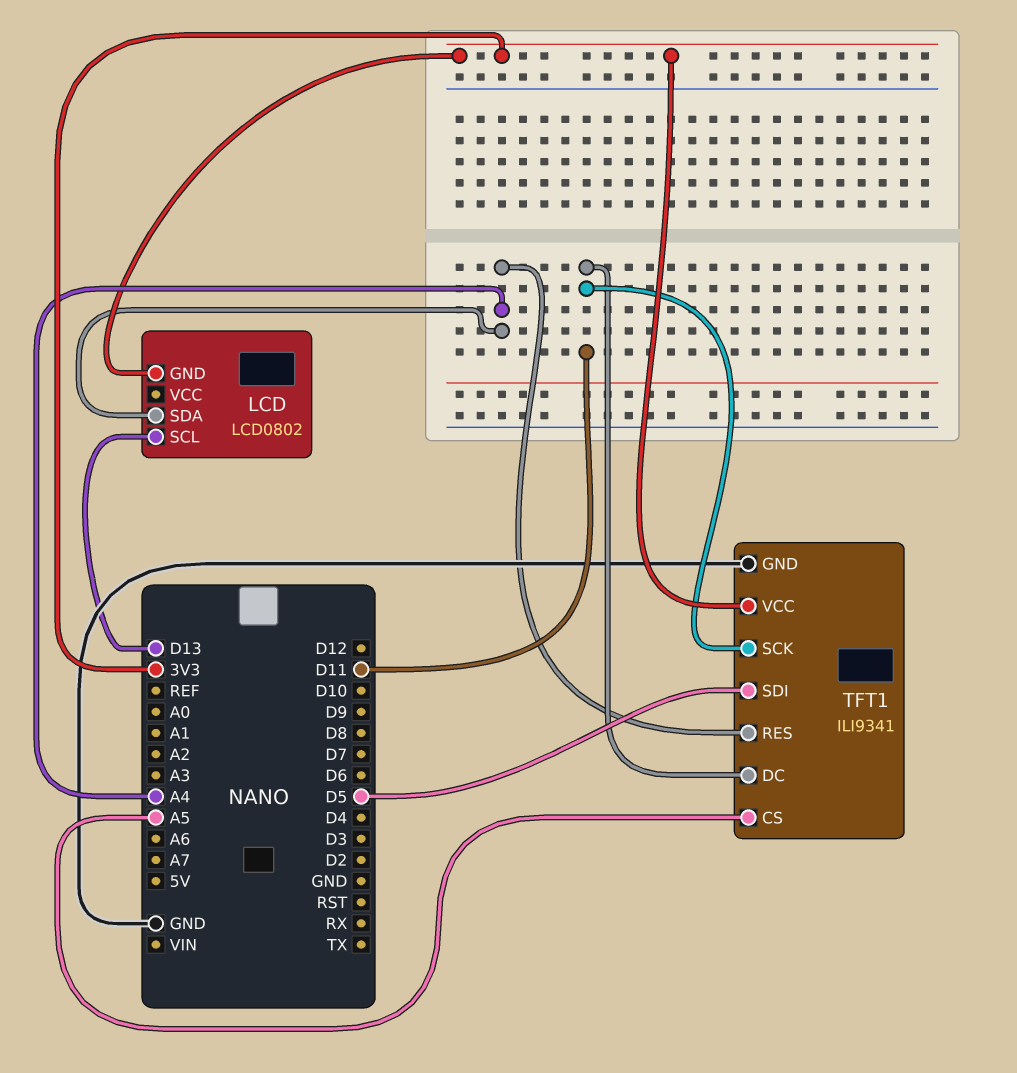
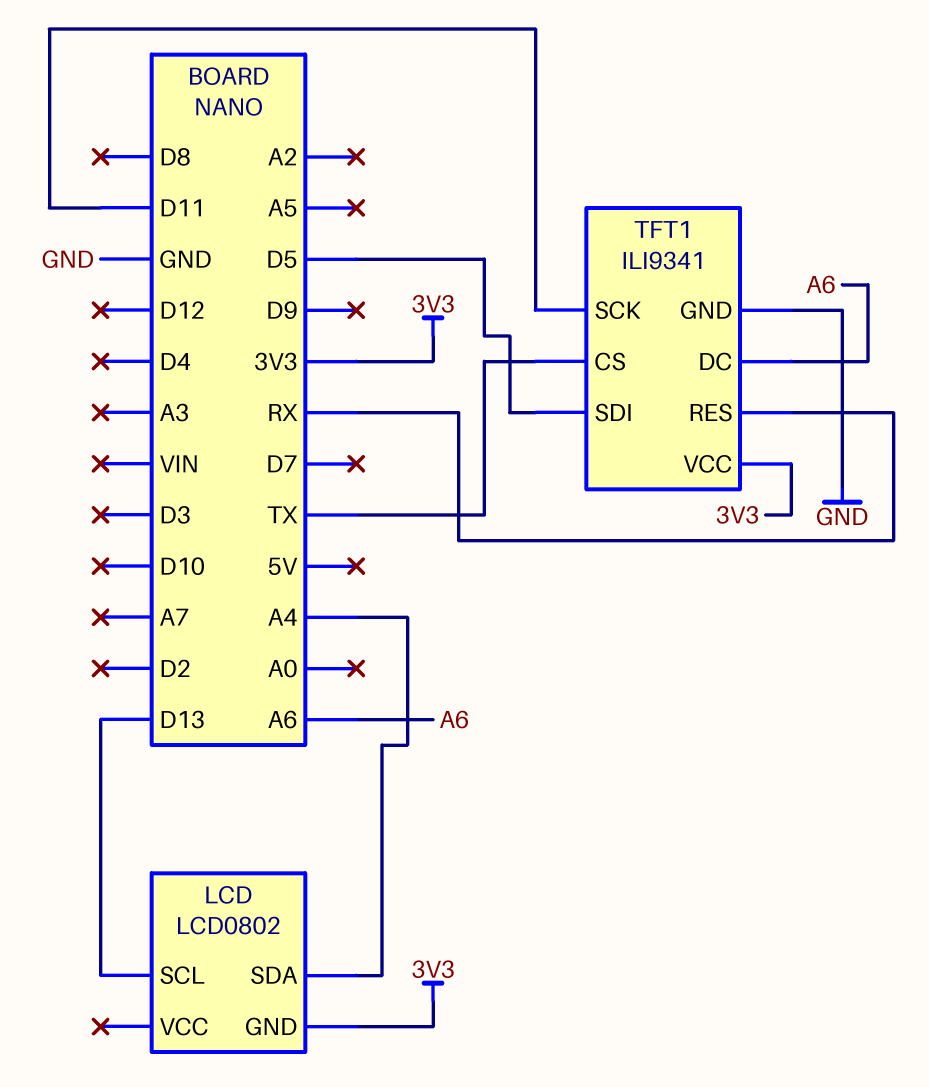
TFT1 pin CS: A5 -> TX
TFT1 pin DC: D11 -> A6
TFT1 pin RES: A4 -> RX

